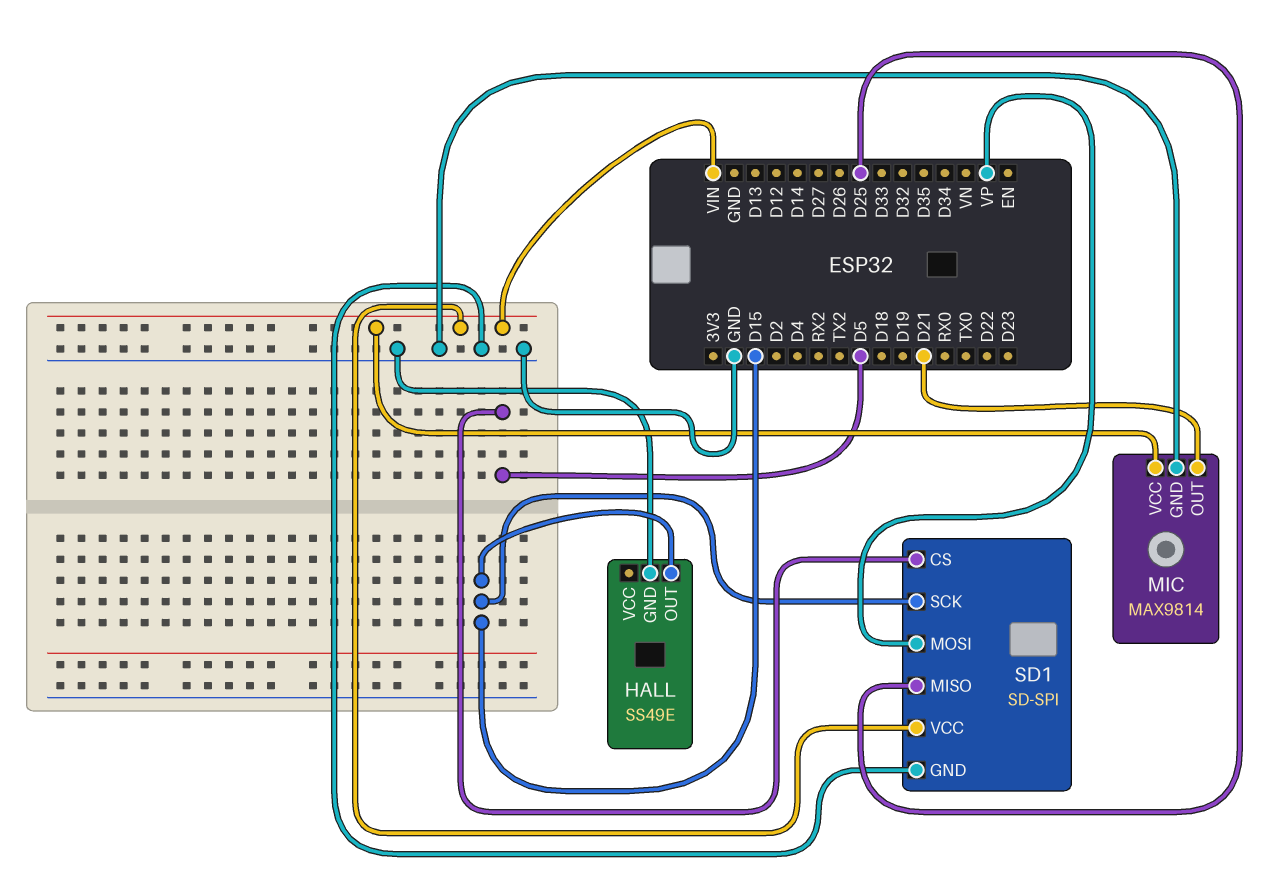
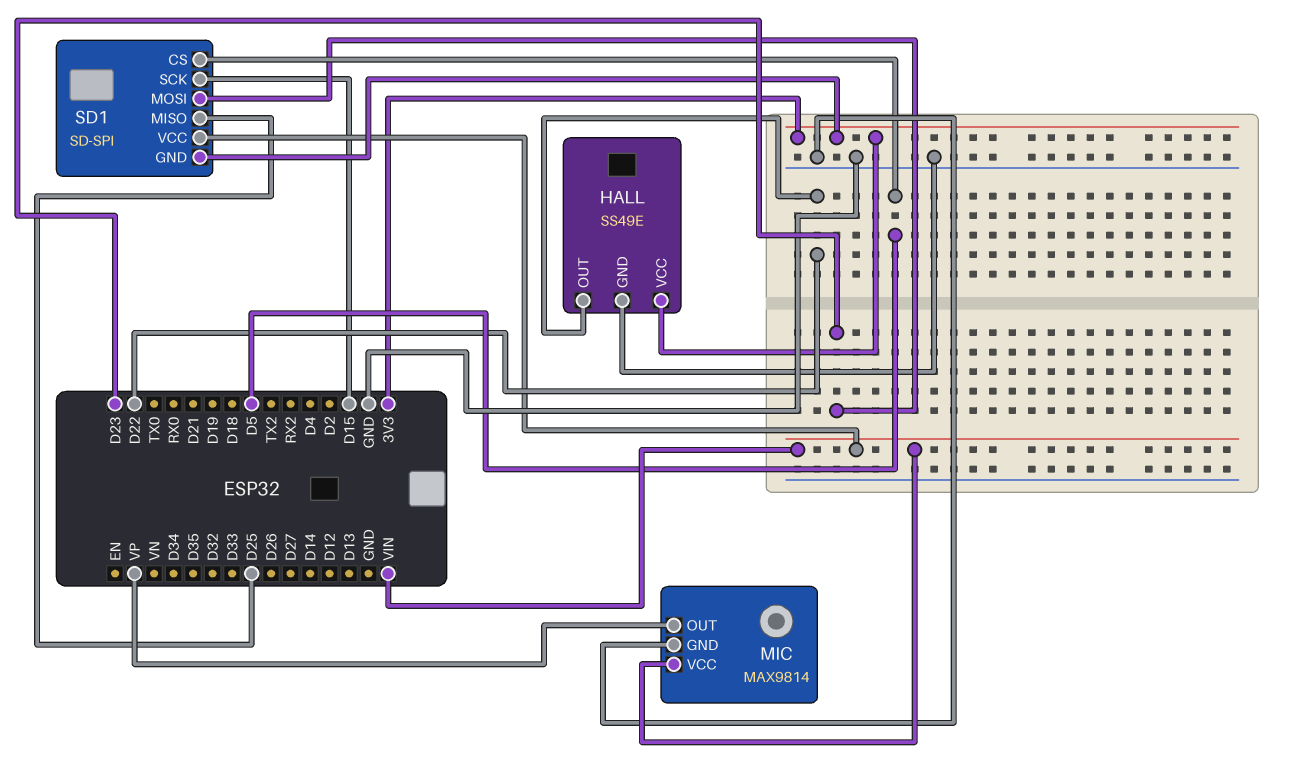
HALL pin OUT: D15 -> D22
HALL pin VCC: none -> 3V3
MIC pin OUT: D21 -> VP
SD1 pin GND: GND -> 3V3
SD1 pin MOSI: VP -> D23

